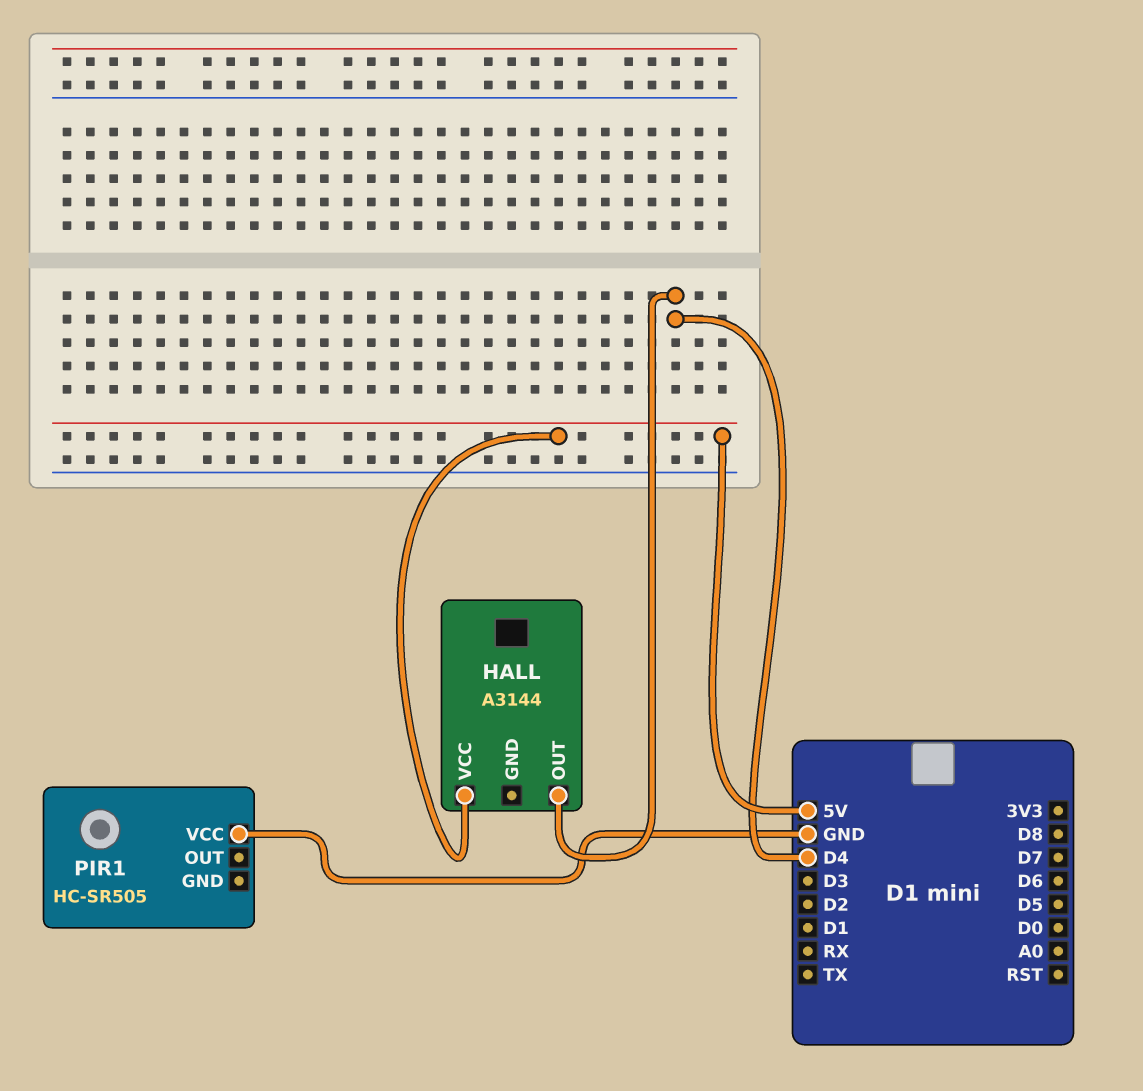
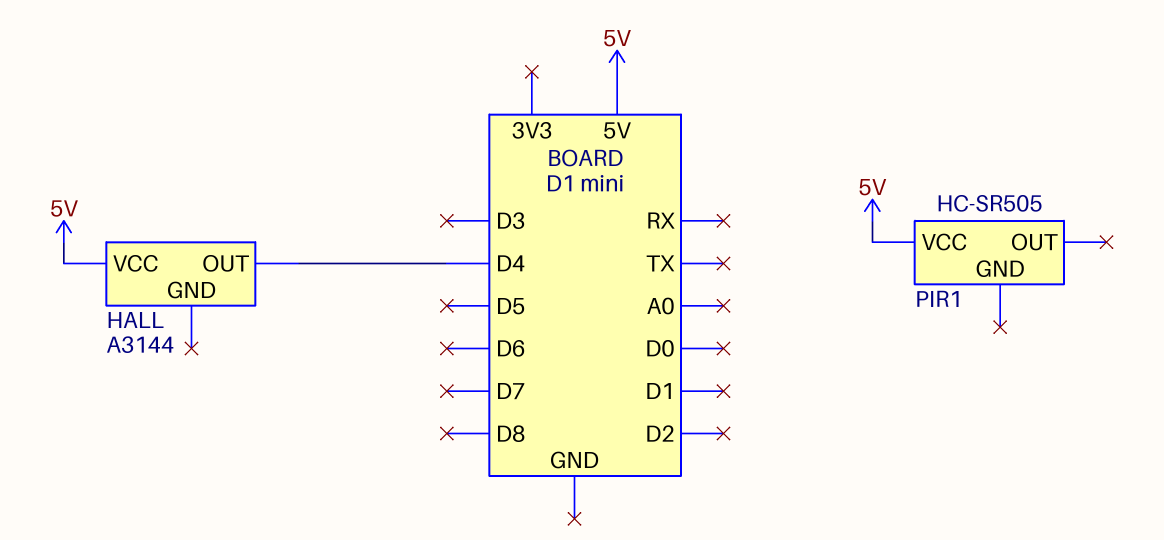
PIR1 pin VCC: GND -> 5V

